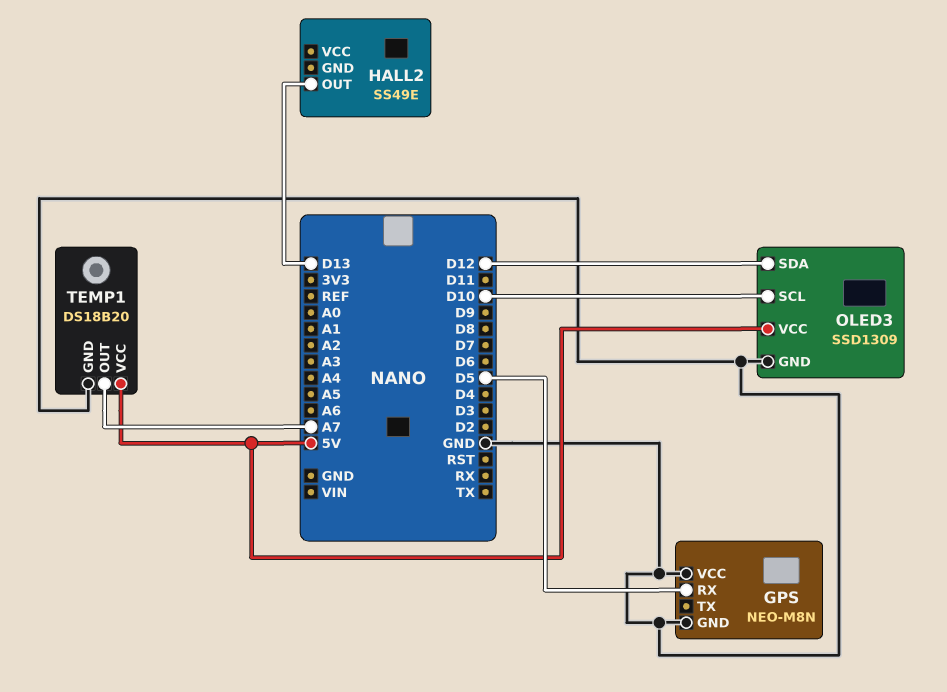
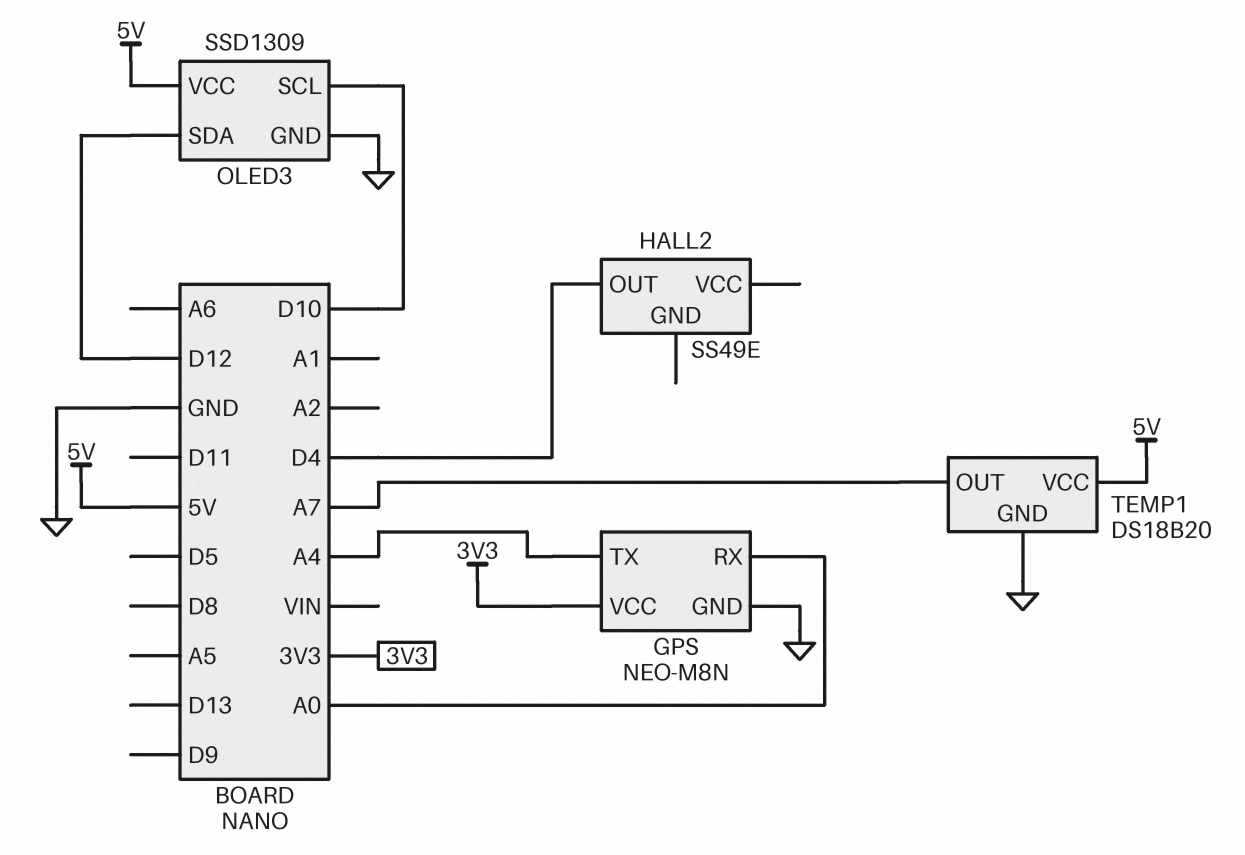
GPS pin RX: D5 -> A0
GPS pin TX: none -> A4
GPS pin VCC: GND -> 3V3
HALL2 pin OUT: D13 -> D4

